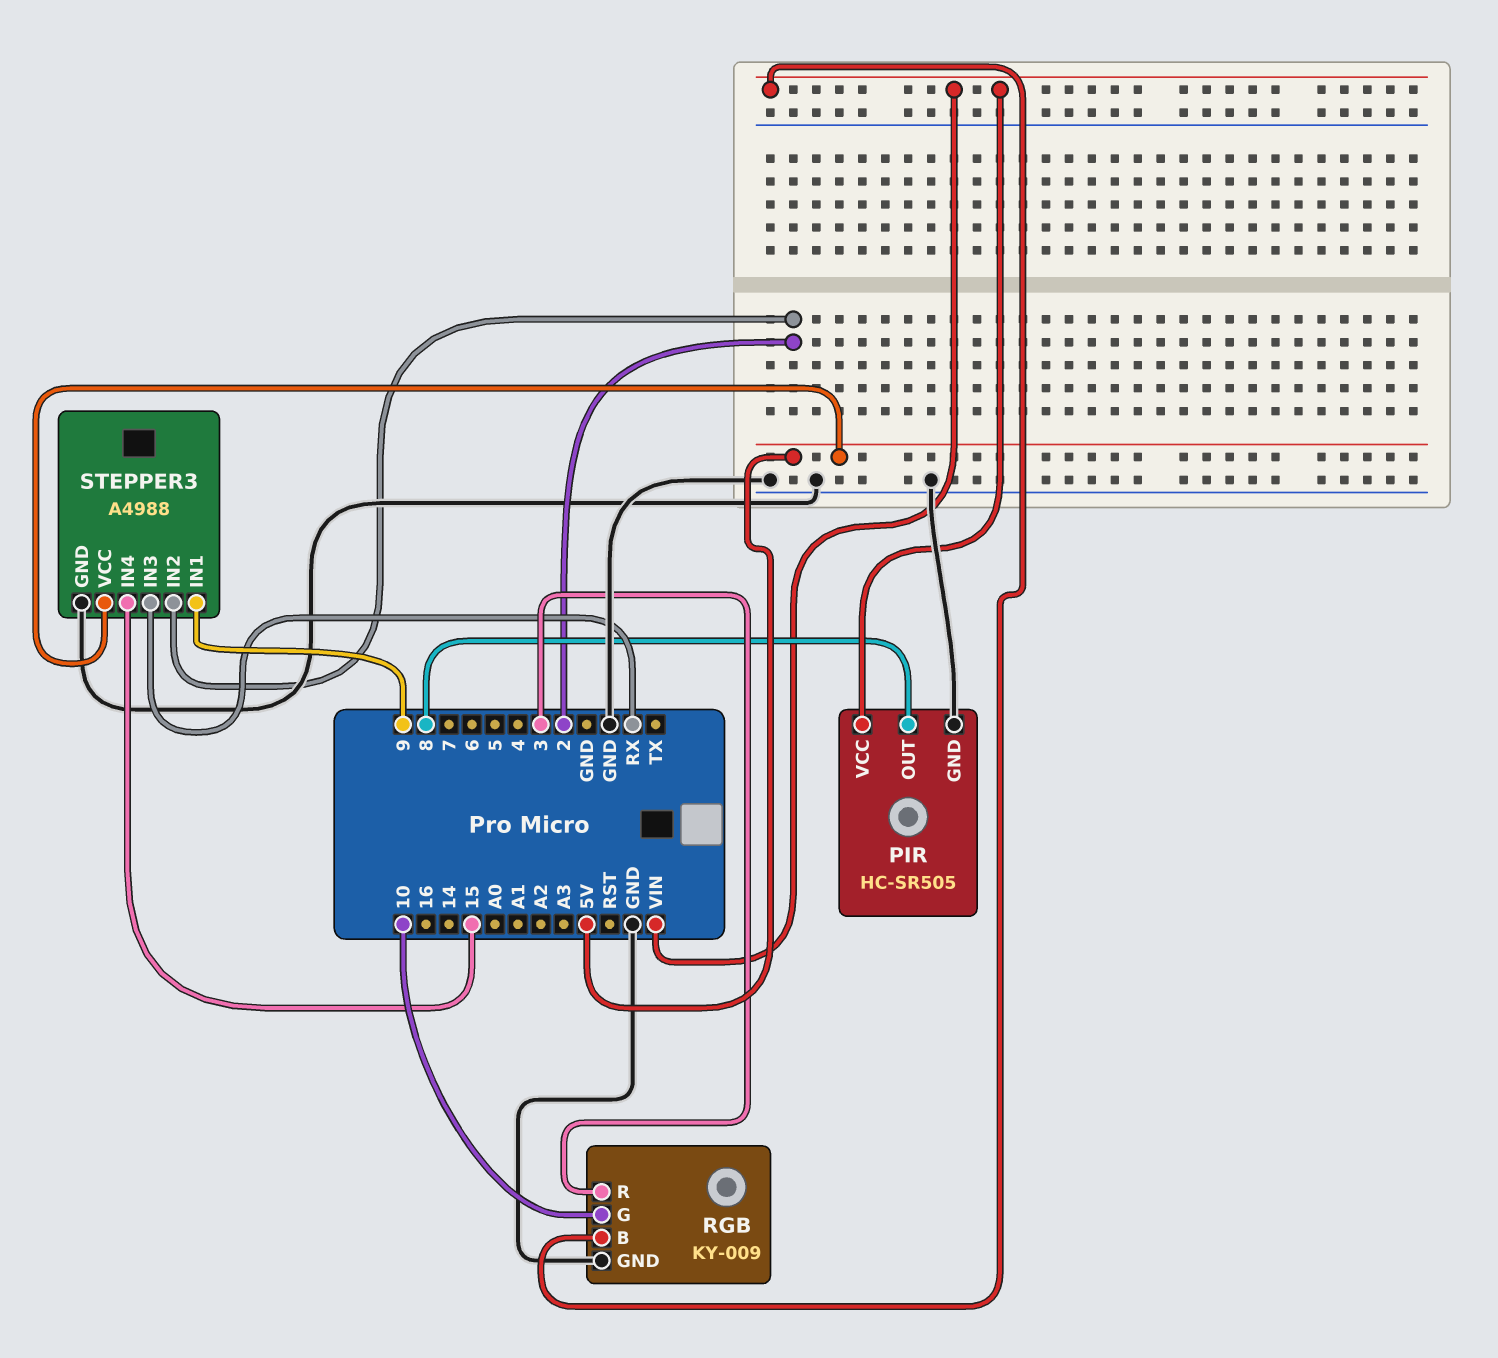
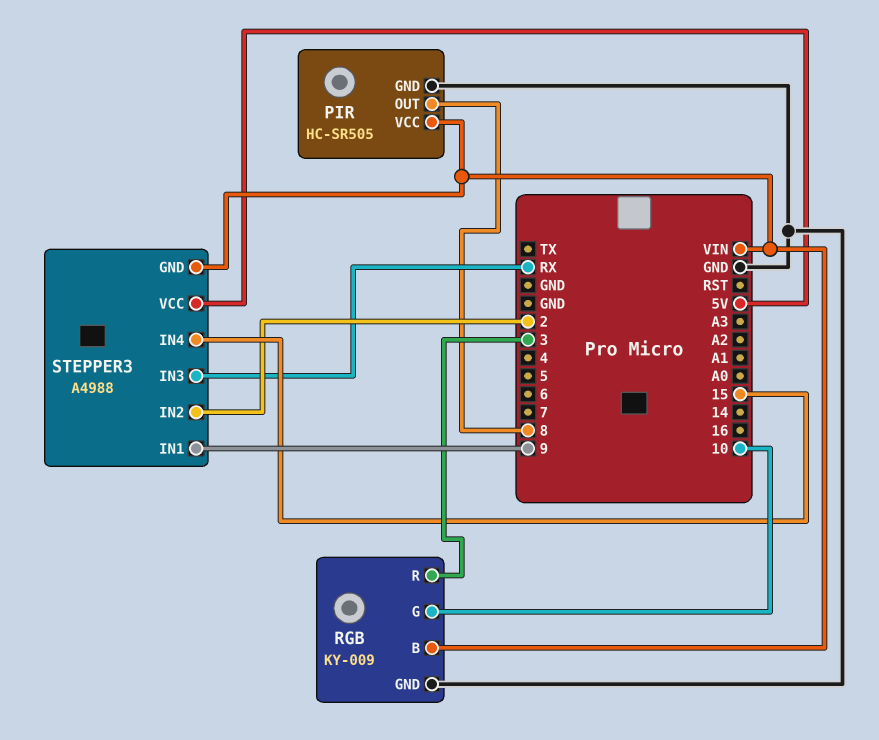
STEPPER3 pin GND: GND -> VIN

